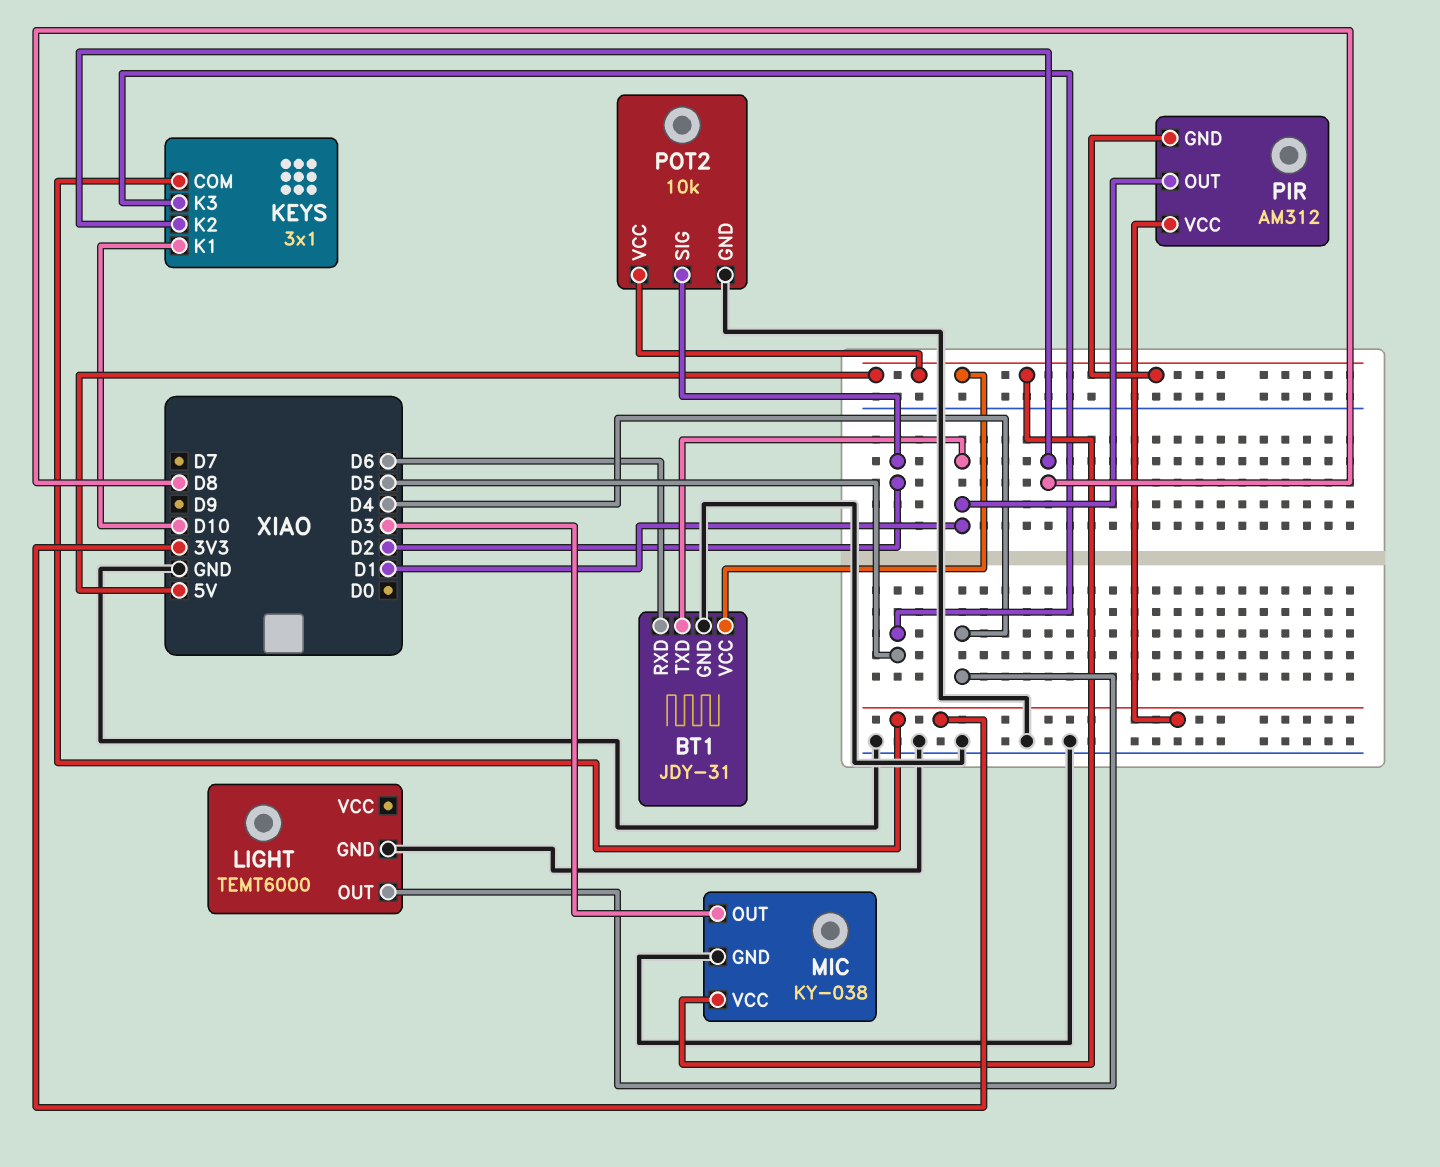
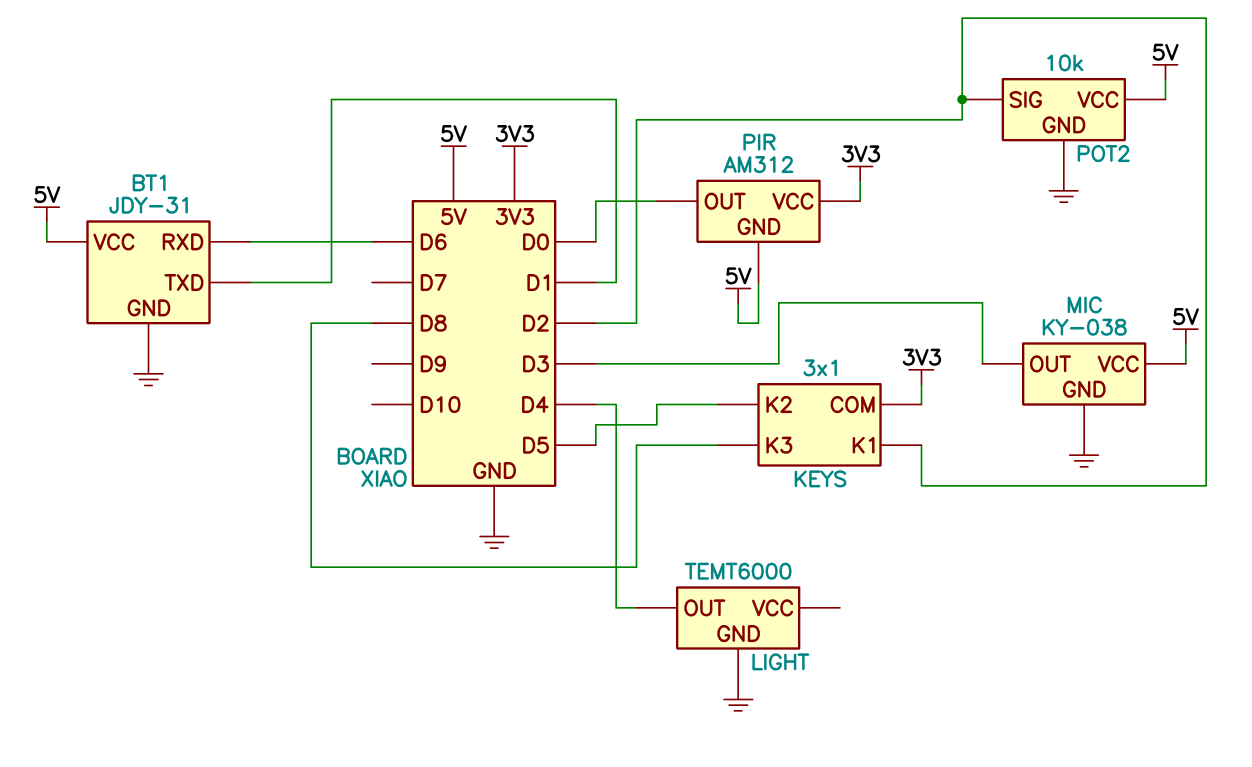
KEYS pin K1: D10 -> D2
KEYS pin K2: D8 -> D5
KEYS pin K3: D5 -> D8
PIR pin OUT: D1 -> D0

